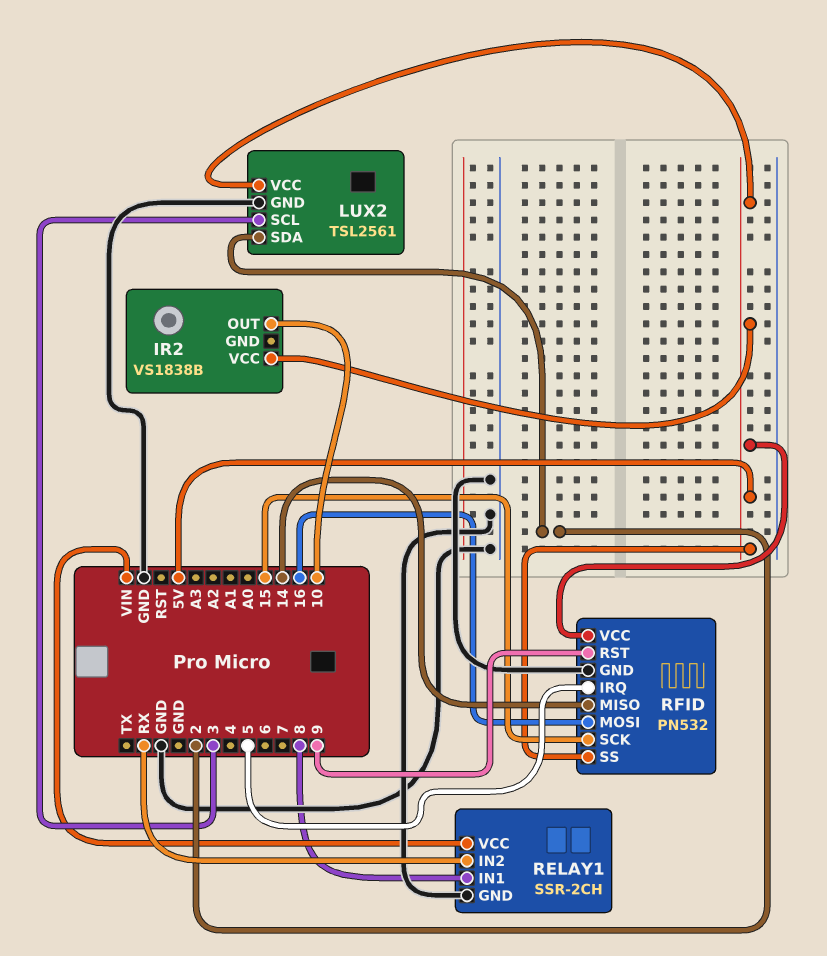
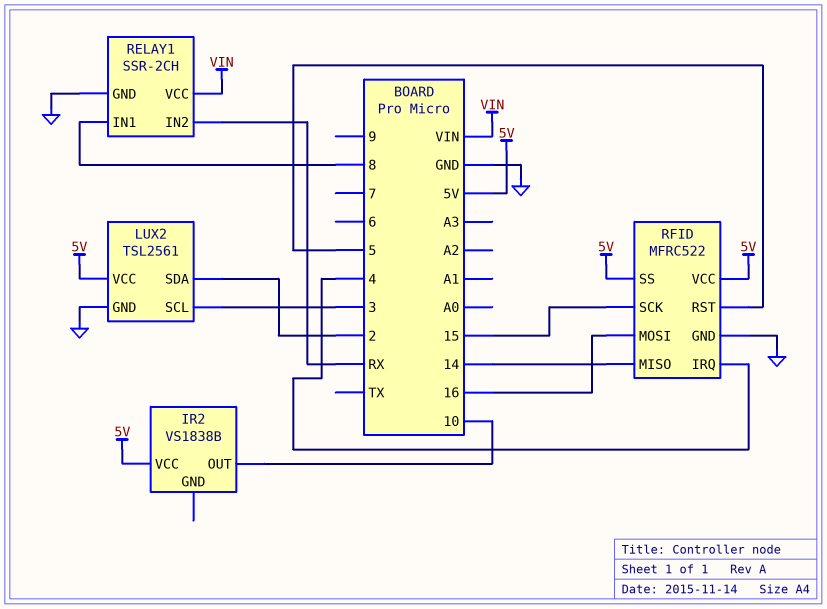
RFID: PN532 -> MFRC522
RFID pin IRQ: 5 -> 4
RFID pin RST: 9 -> 5

